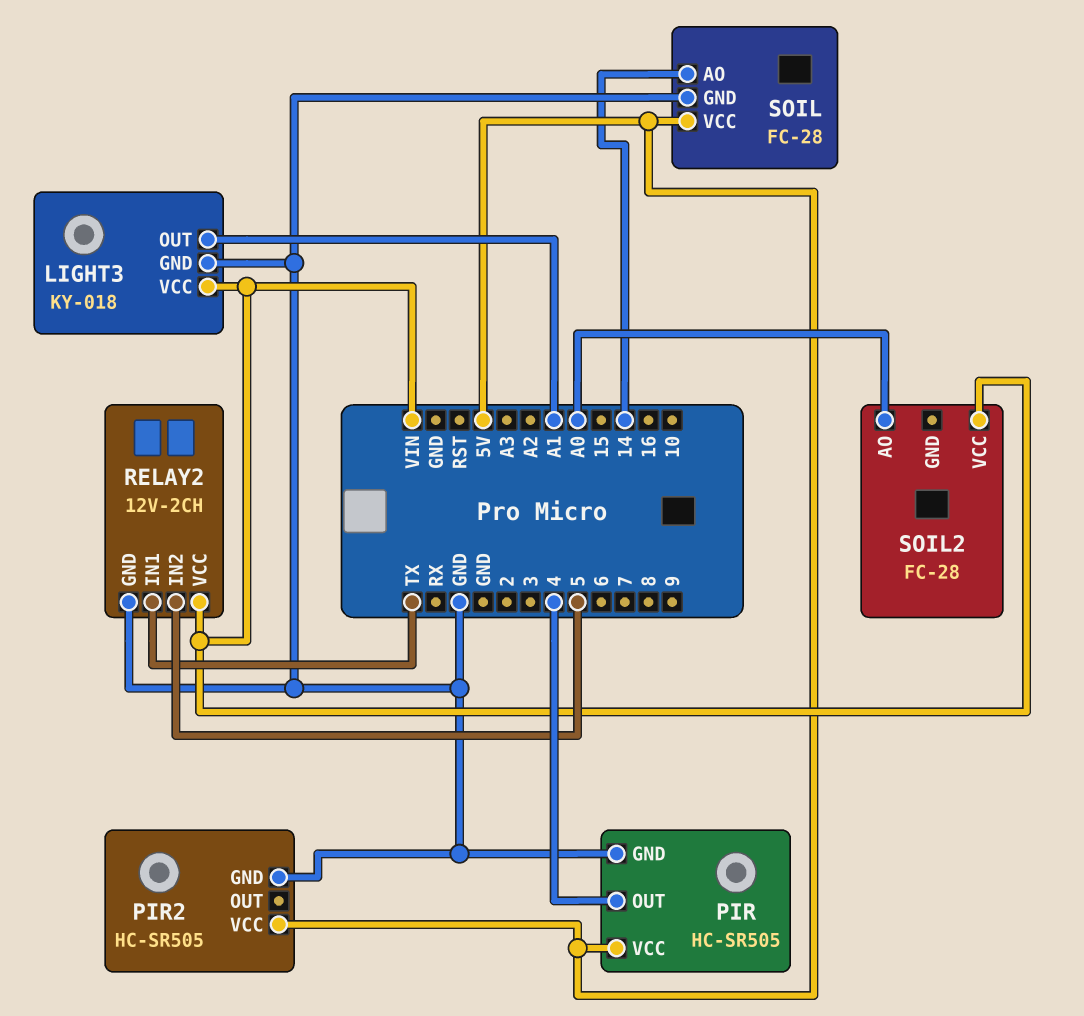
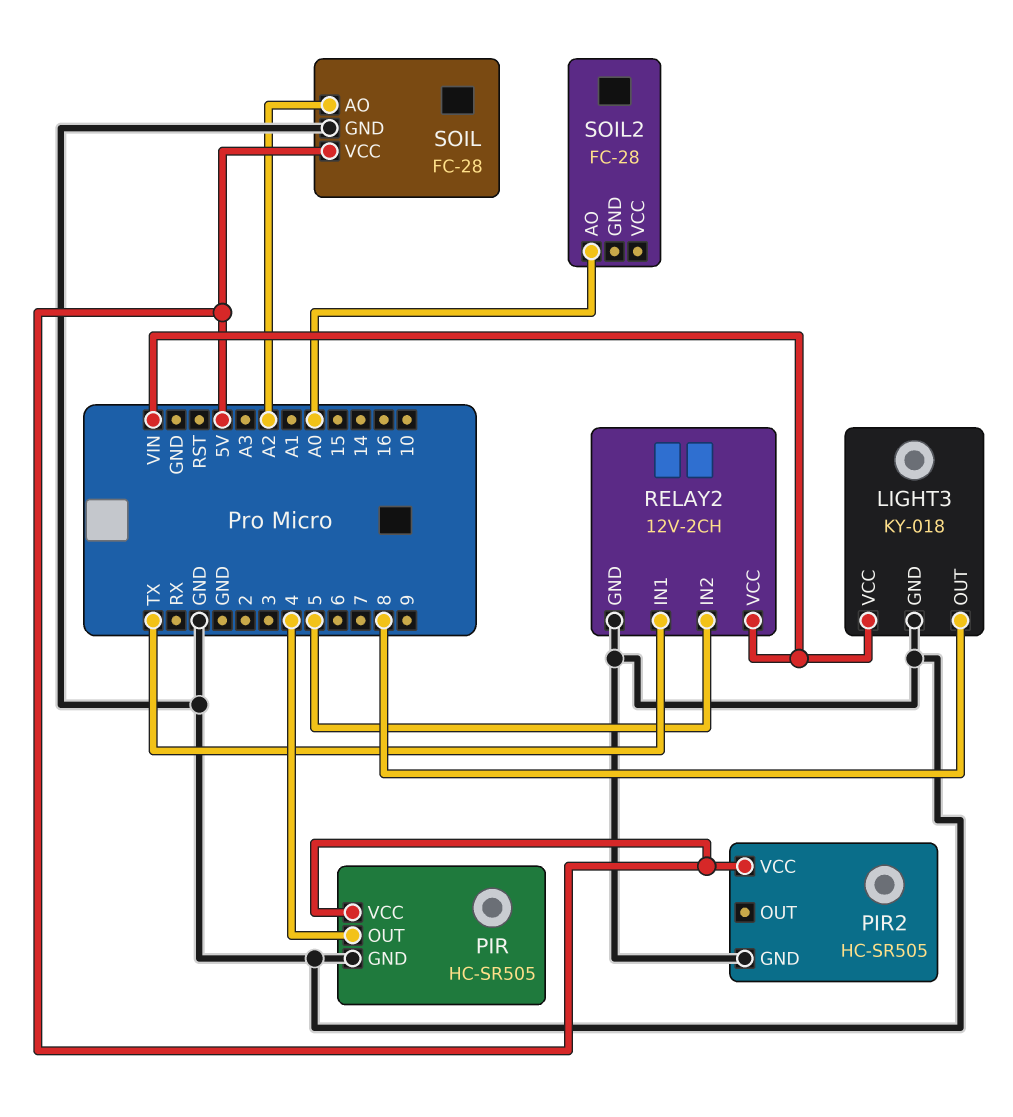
LIGHT3 pin OUT: A1 -> 8
SOIL pin AO: 14 -> A2
SOIL2 pin VCC: VIN -> none

